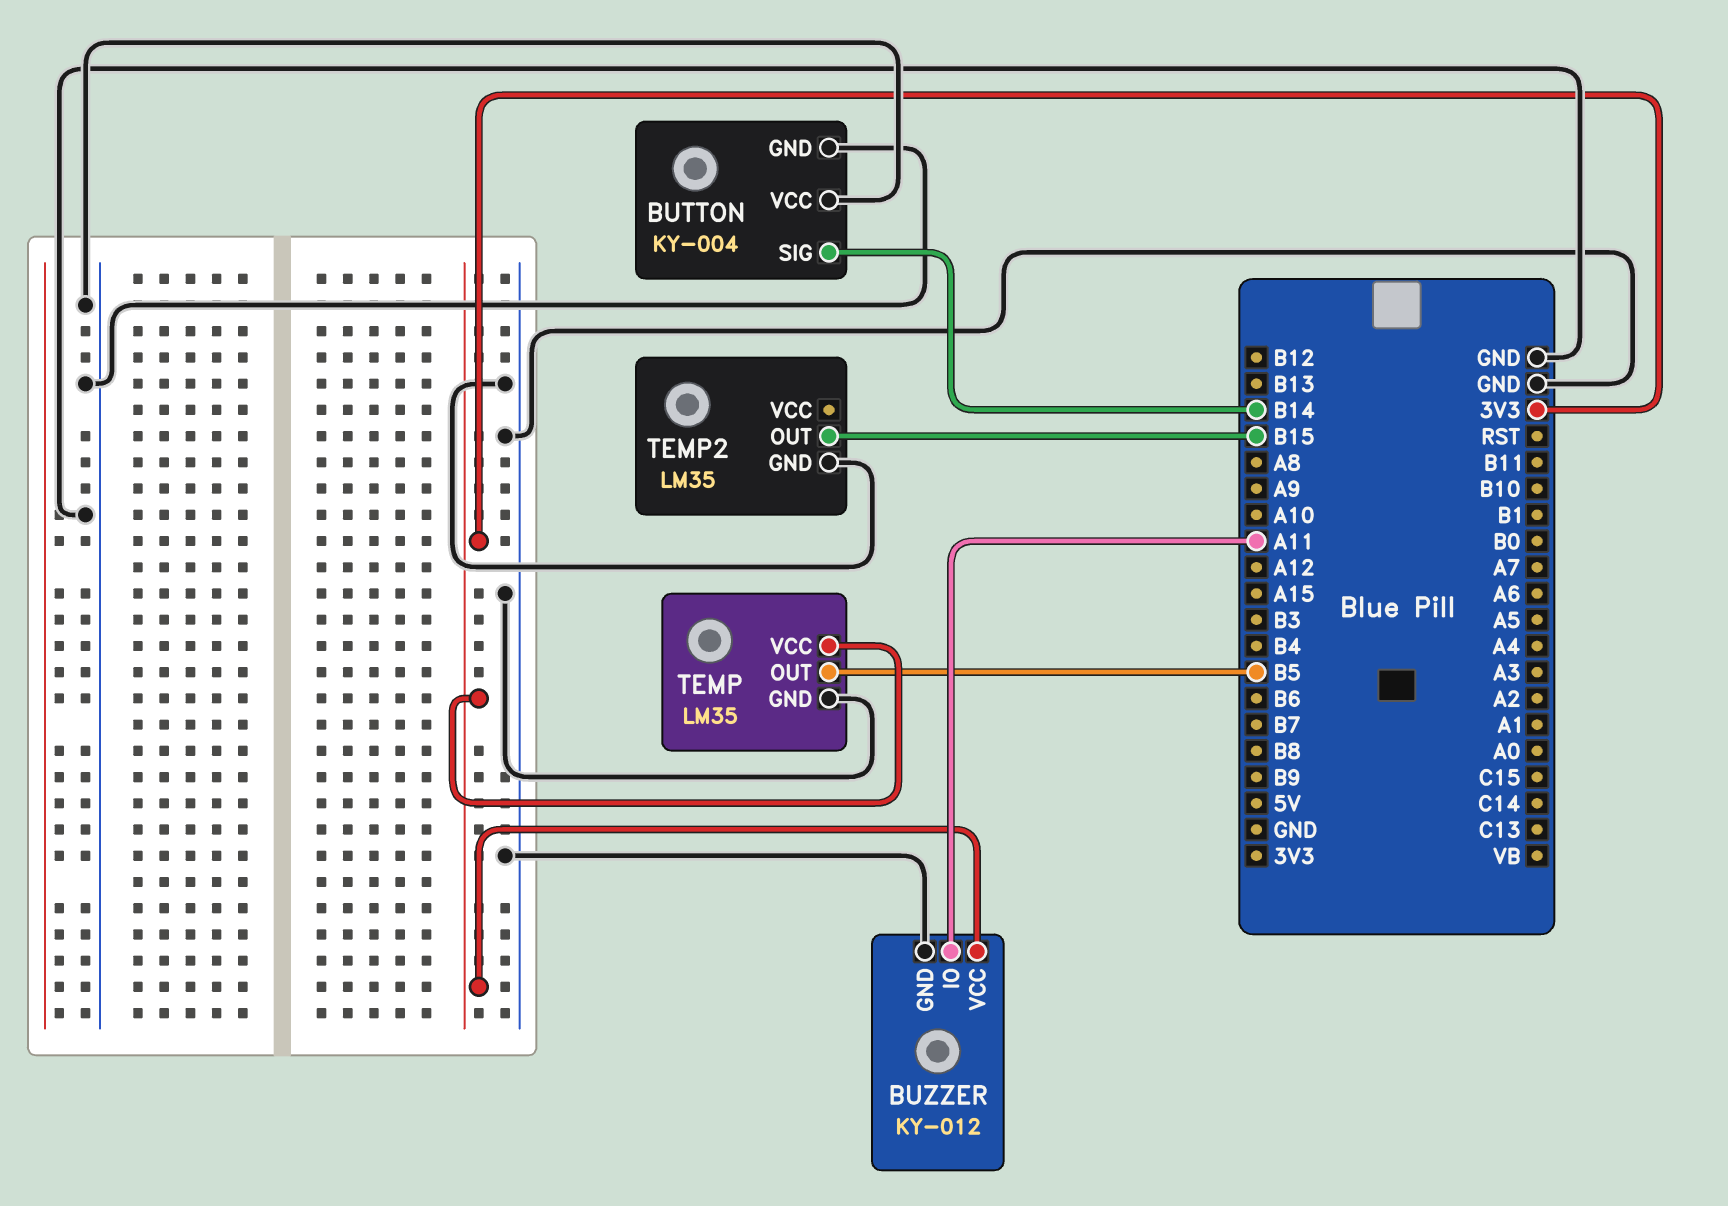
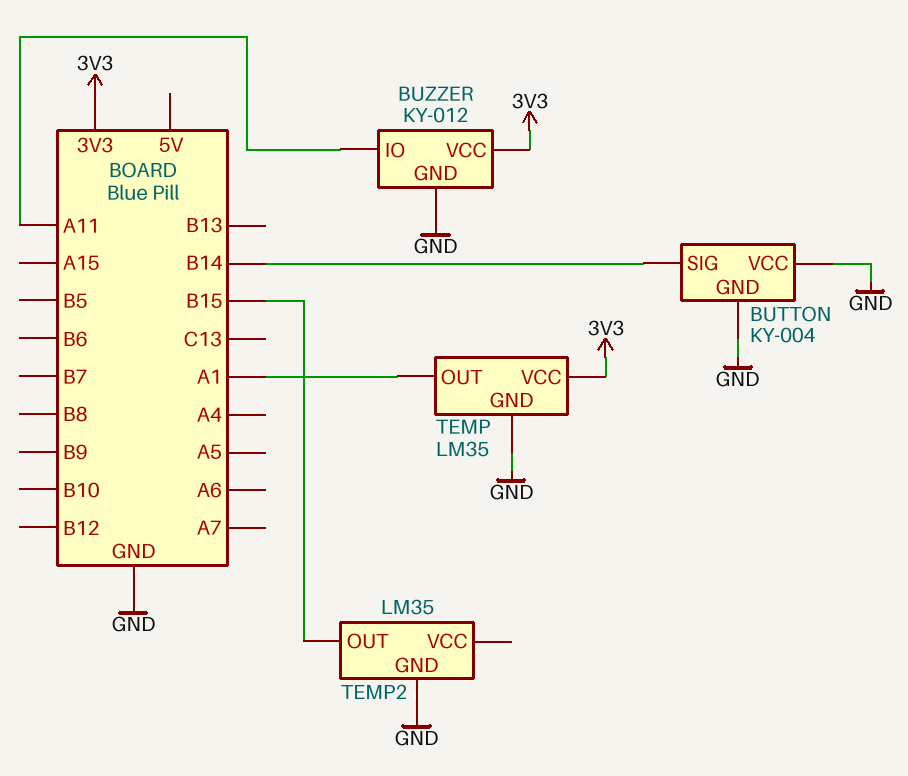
TEMP pin OUT: B5 -> A1

